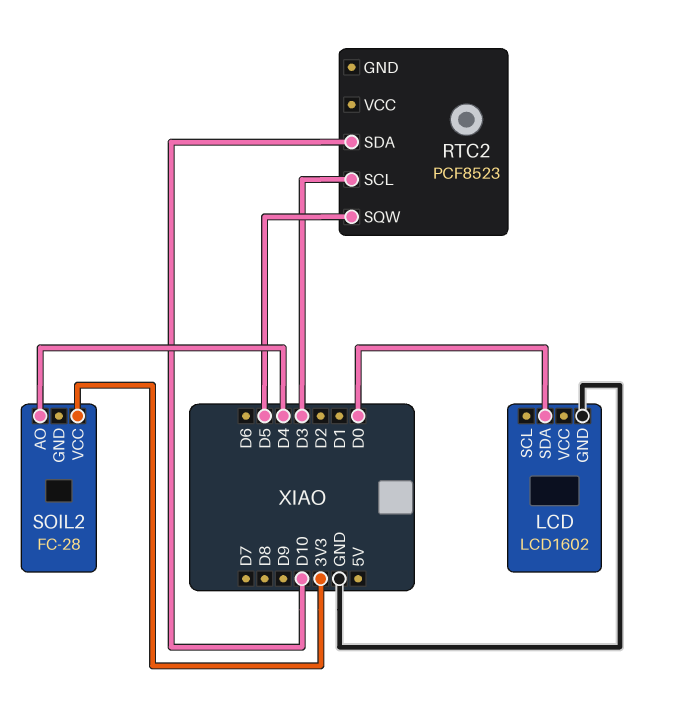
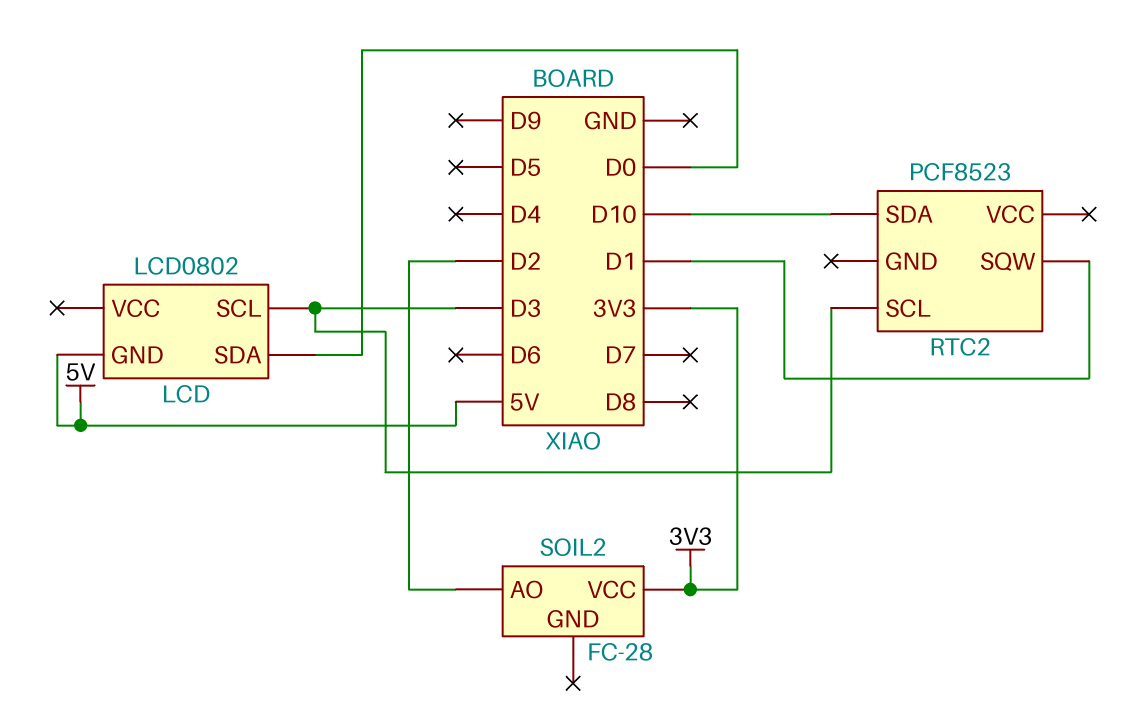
LCD: LCD1602 -> LCD0802
LCD pin GND: GND -> 5V
LCD pin SCL: none -> D3
RTC2 pin SQW: D5 -> D1
SOIL2 pin AO: D4 -> D2

